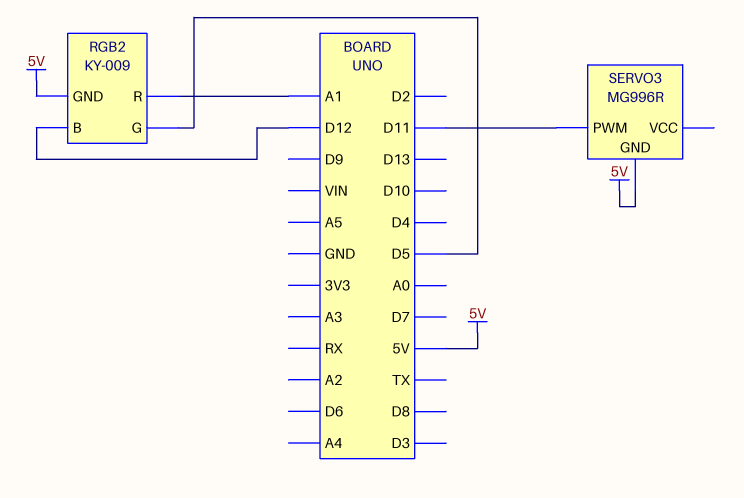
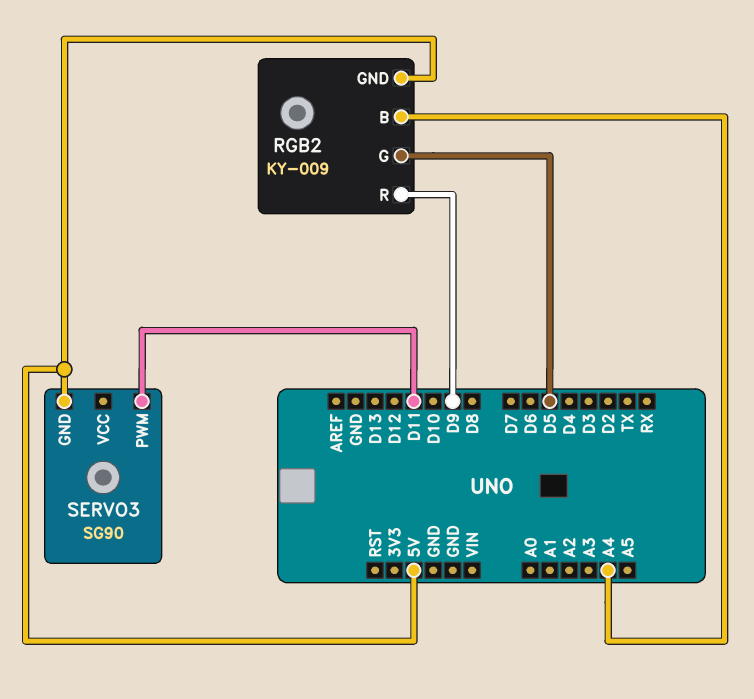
RGB2 pin B: D12 -> A4
RGB2 pin R: A1 -> D9
SERVO3: MG996R -> SG90

